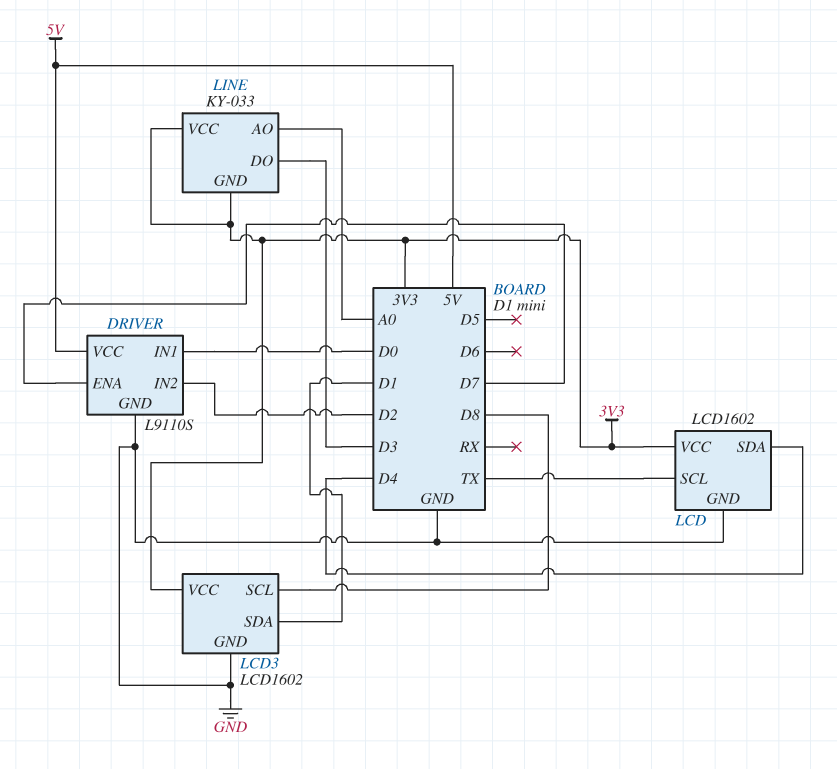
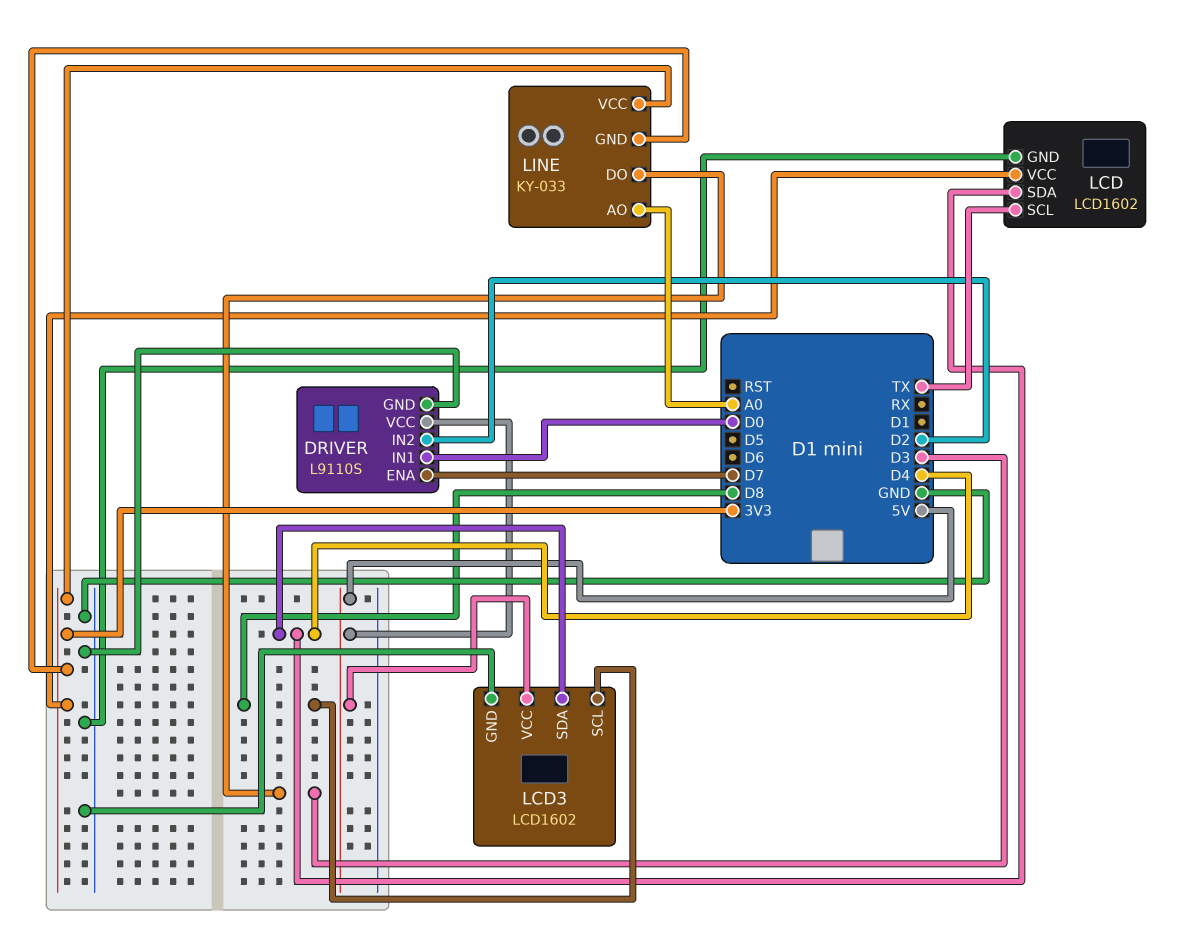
LCD3 pin SDA: D1 -> D4
LCD3 pin VCC: 3V3 -> 5V

